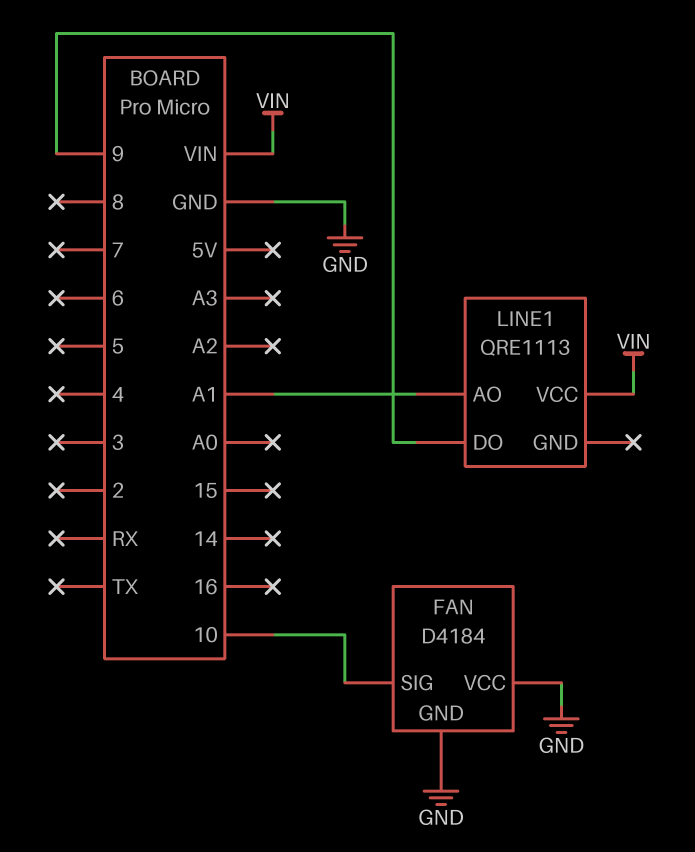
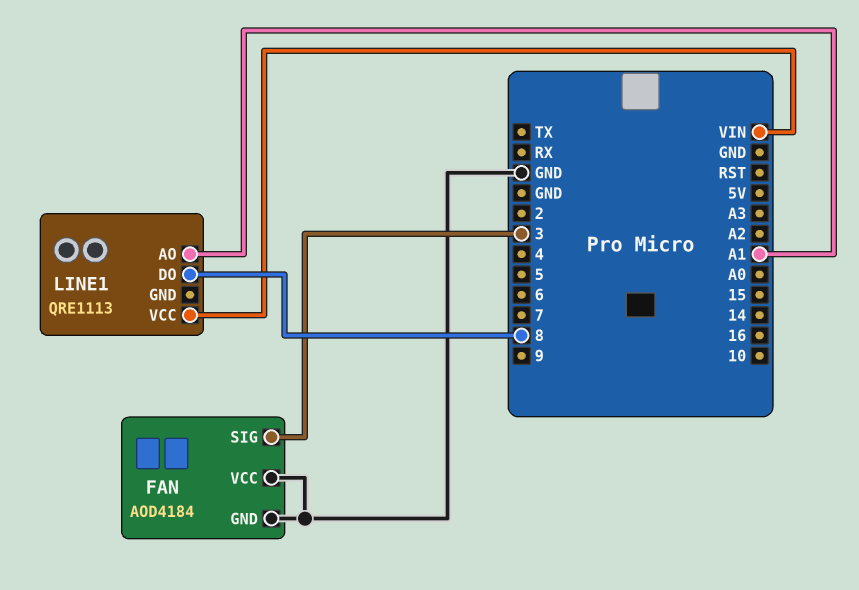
FAN: D4184 -> AOD4184
FAN pin SIG: 10 -> 3
LINE1 pin DO: 9 -> 8

